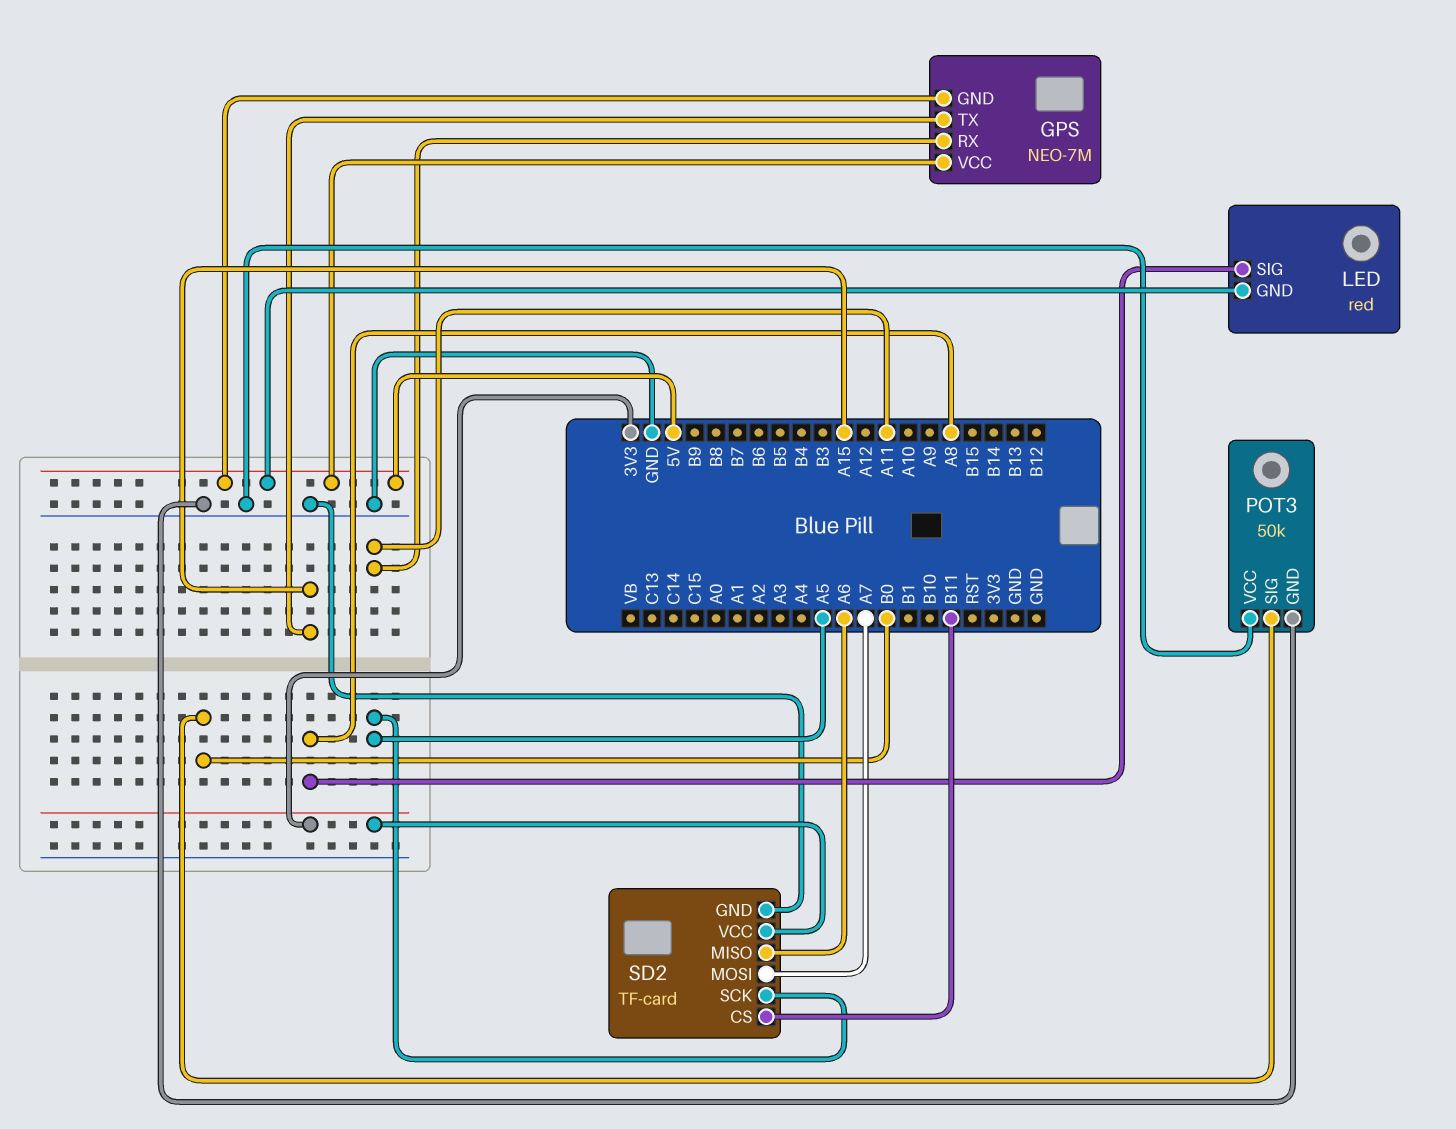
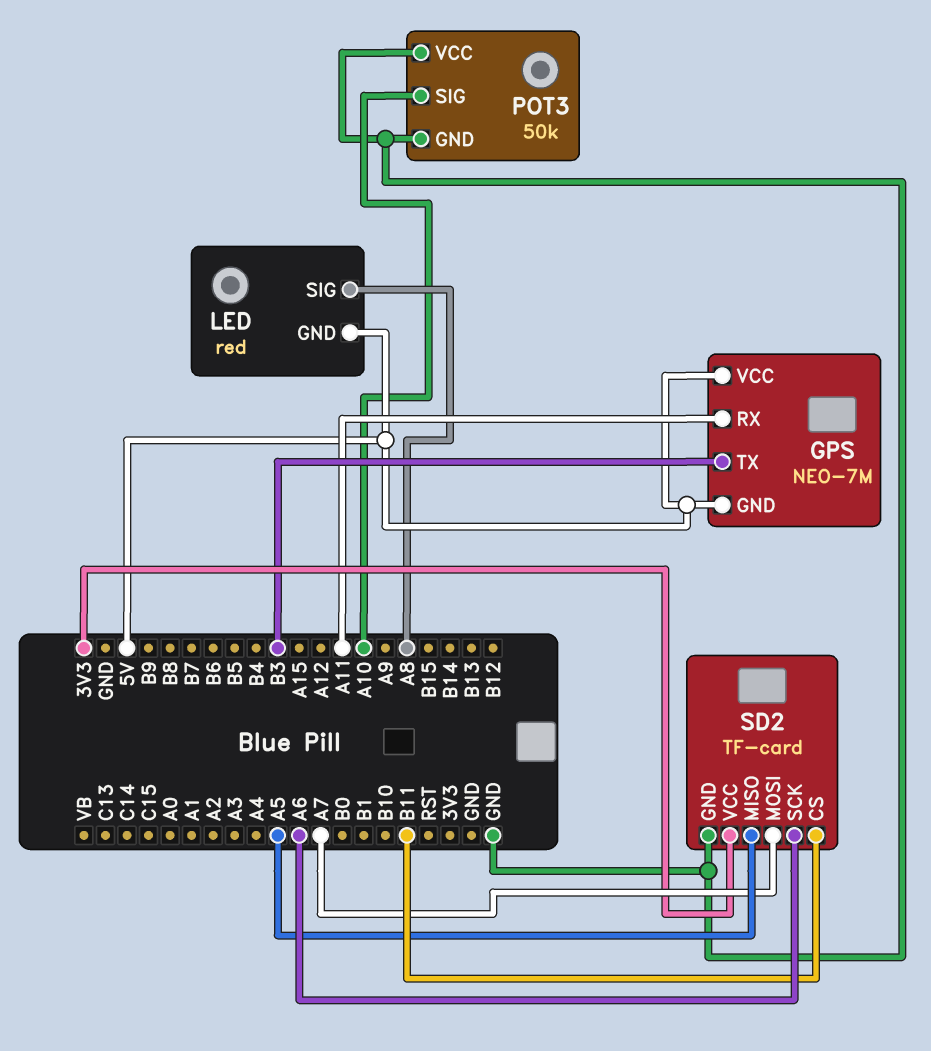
GPS pin TX: A15 -> B3
POT3 pin SIG: B0 -> A10
SD2 pin MISO: A6 -> A5
SD2 pin SCK: A5 -> A6

